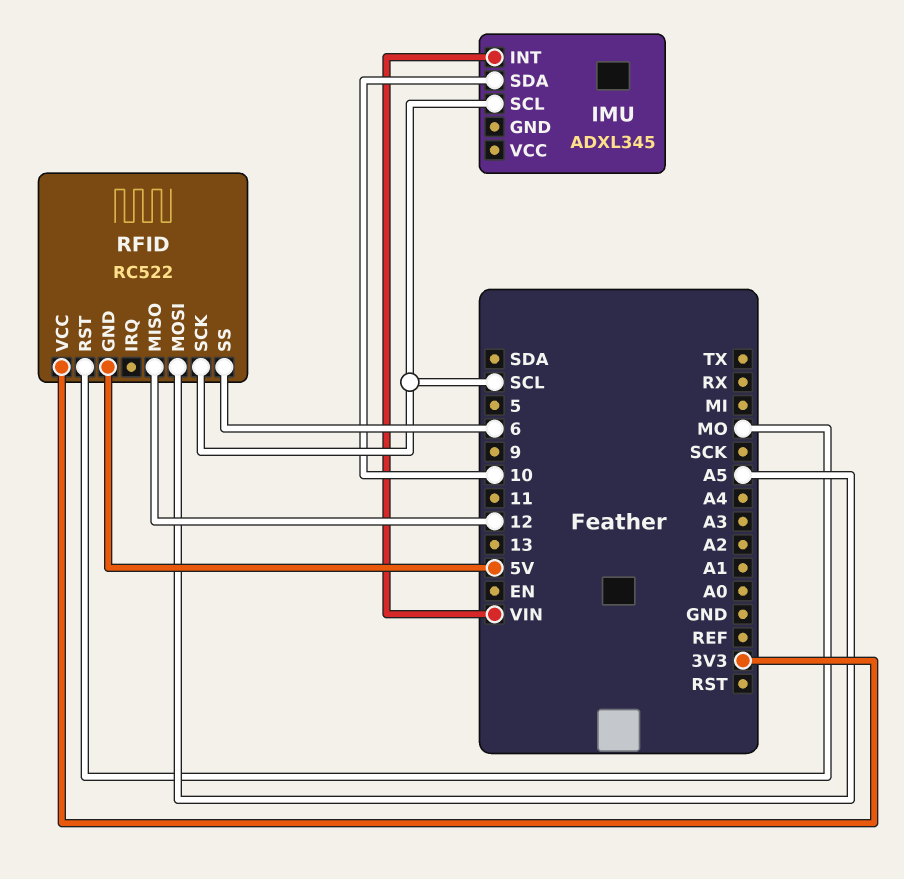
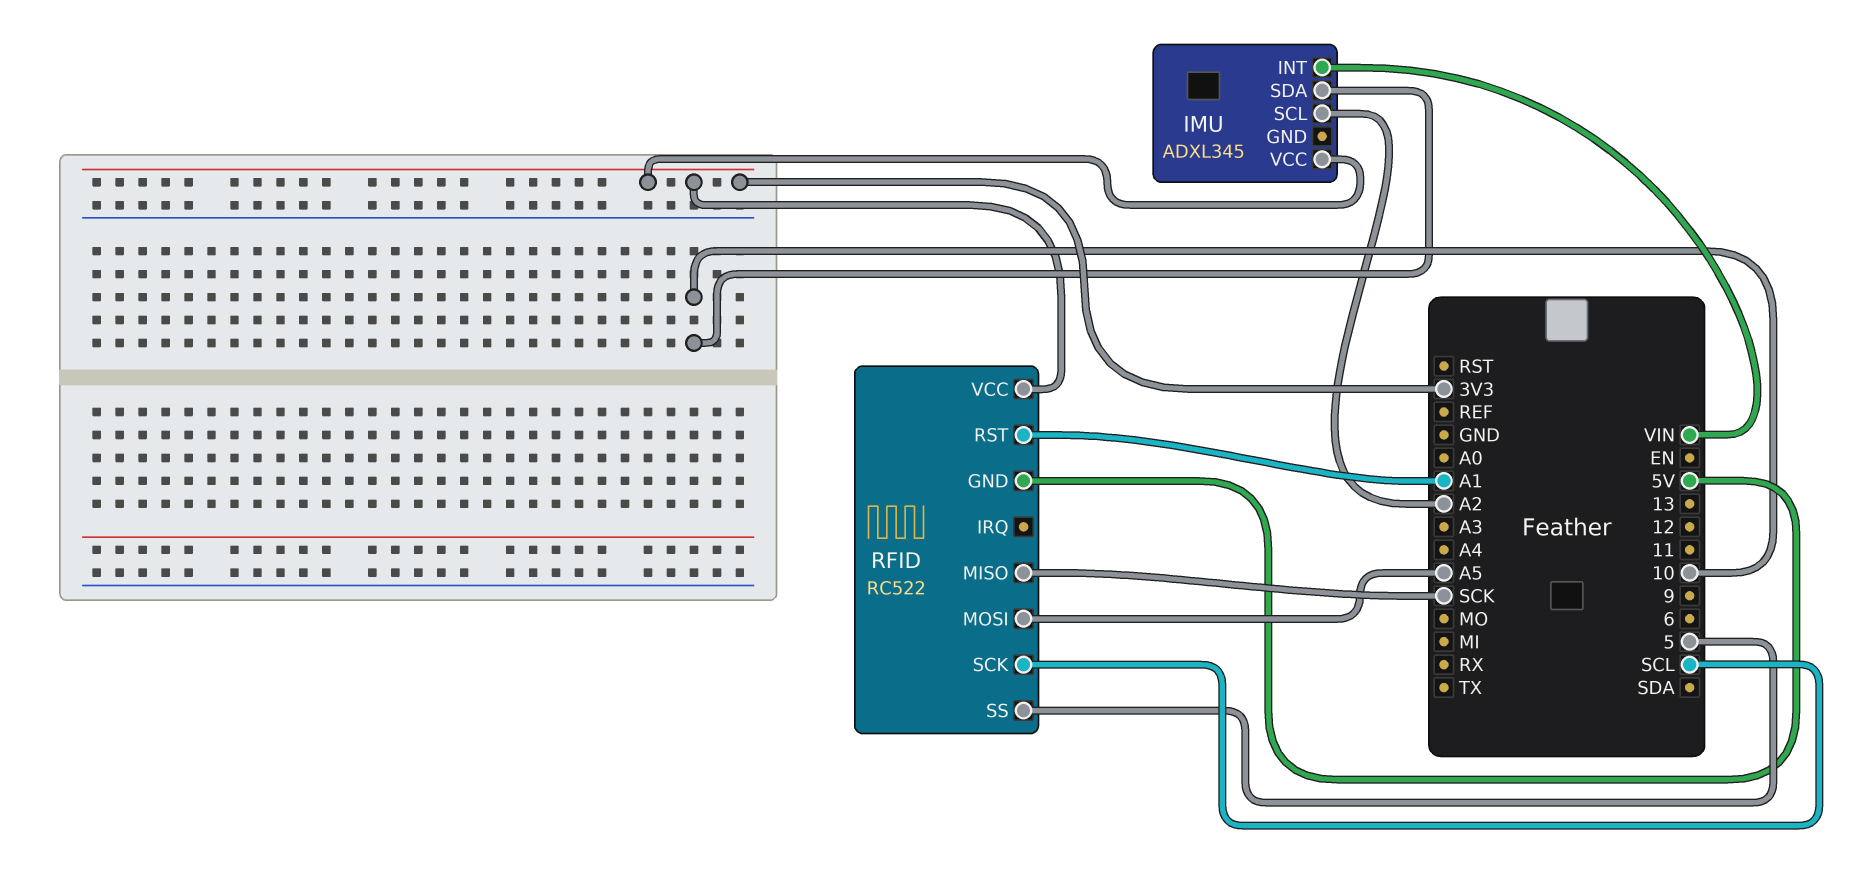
IMU pin SCL: SCL -> A2
IMU pin VCC: none -> 3V3
RFID pin MISO: 12 -> SCK
RFID pin RST: MO -> A1
RFID pin SS: 6 -> 5

